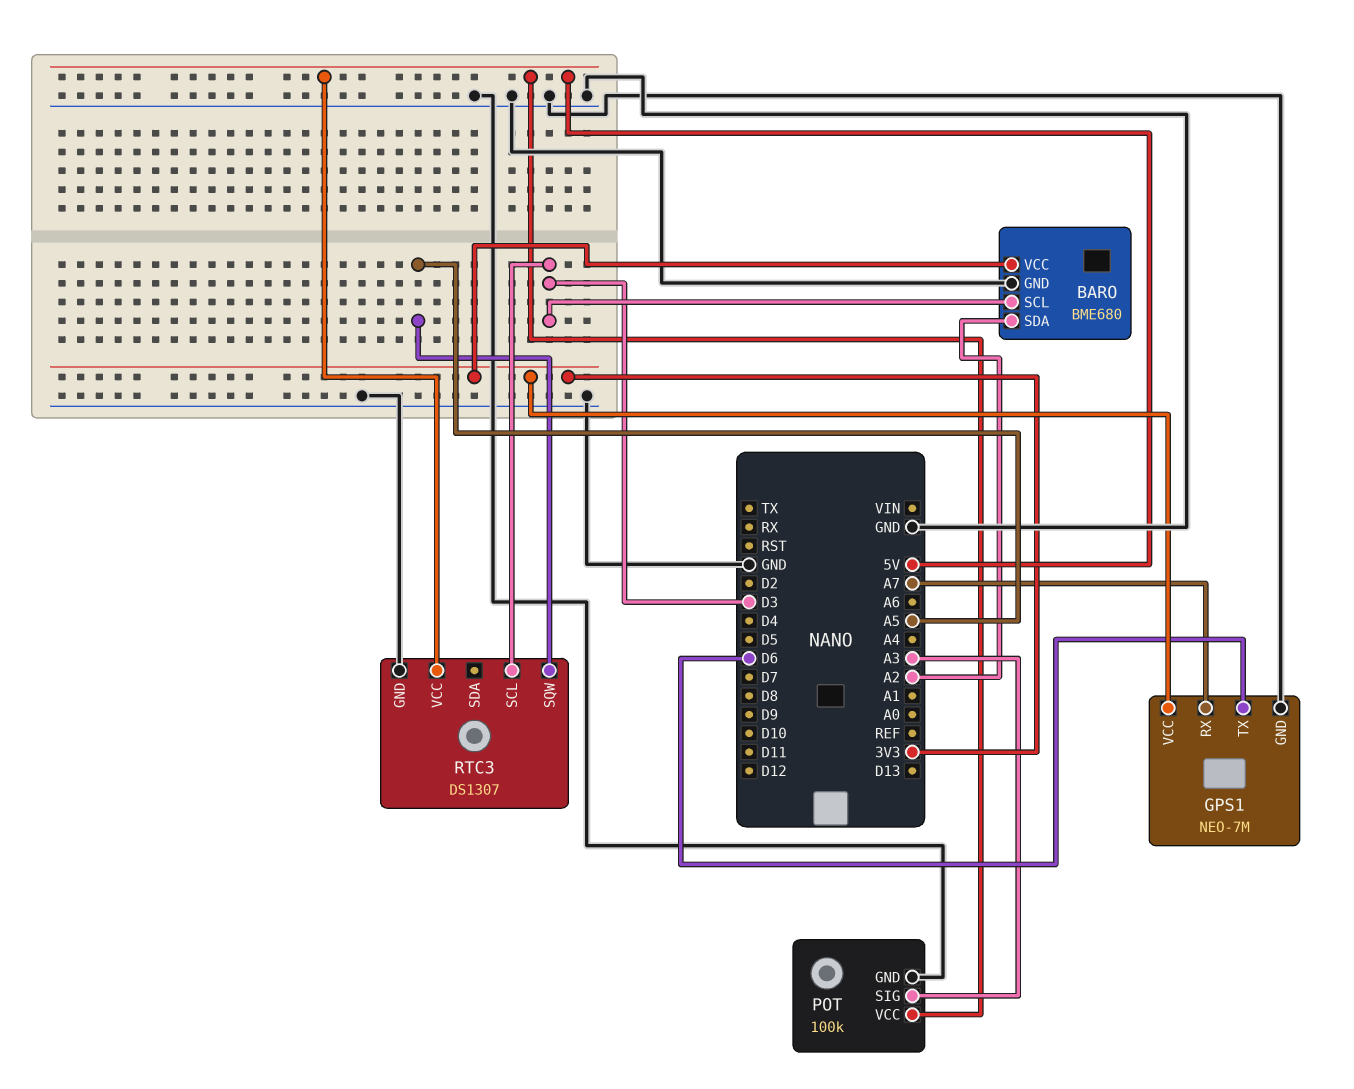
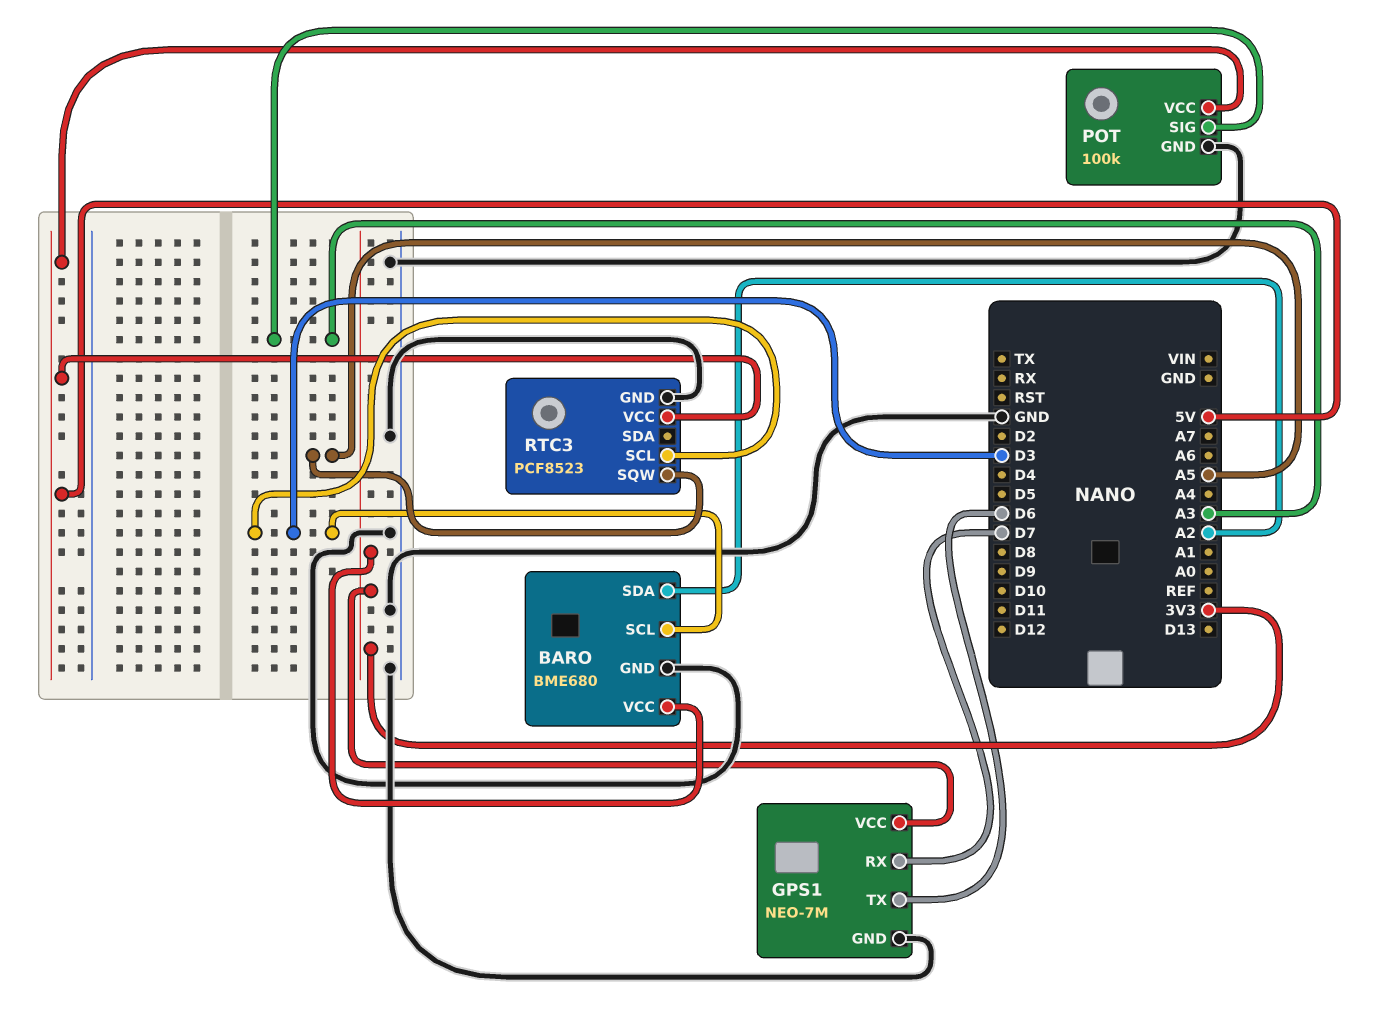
GPS1 pin RX: A7 -> D7
RTC3: DS1307 -> PCF8523

